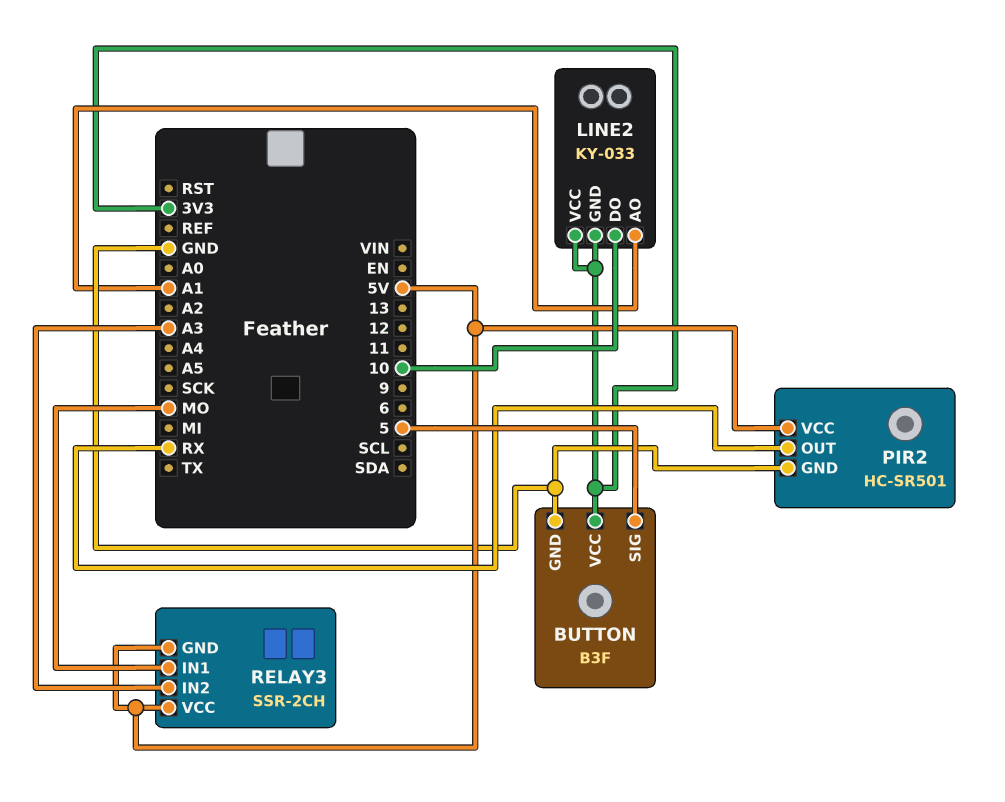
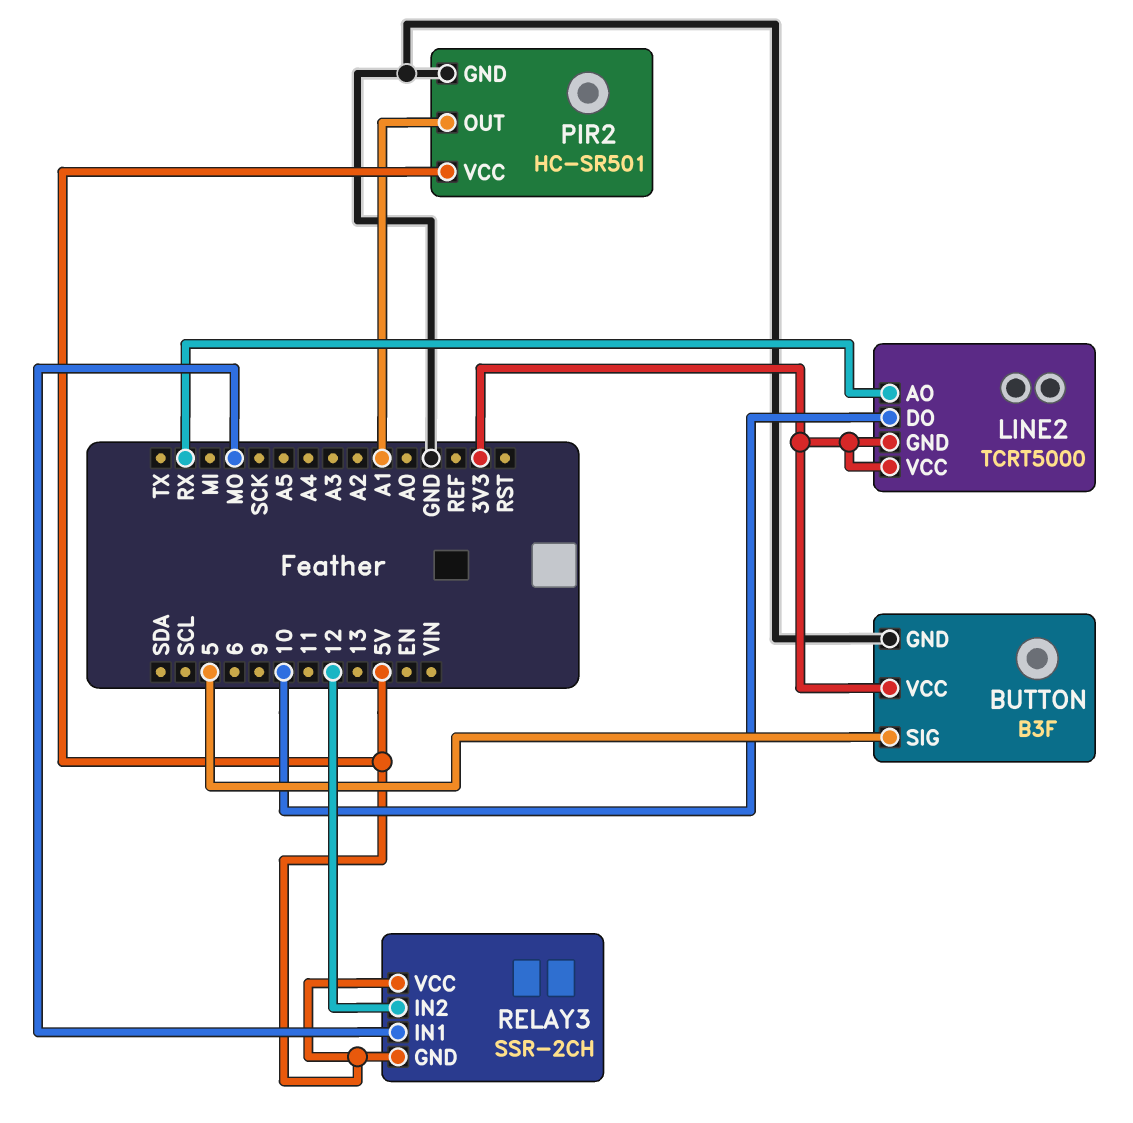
LINE2: KY-033 -> TCRT5000
LINE2 pin AO: A1 -> RX
PIR2 pin OUT: RX -> A1
RELAY3 pin IN2: A3 -> 12

